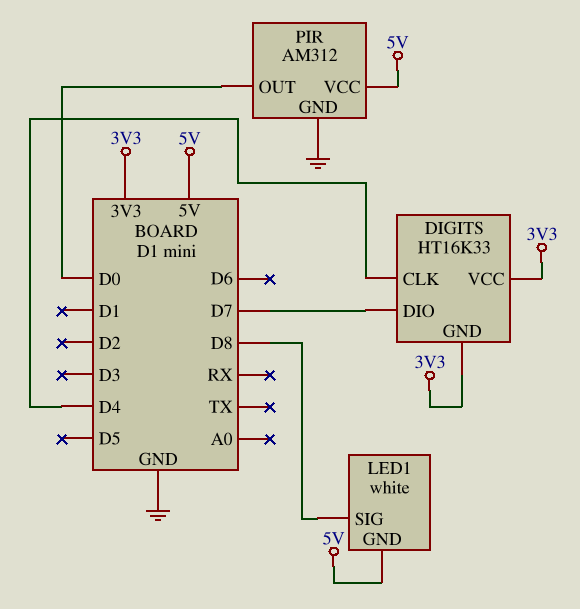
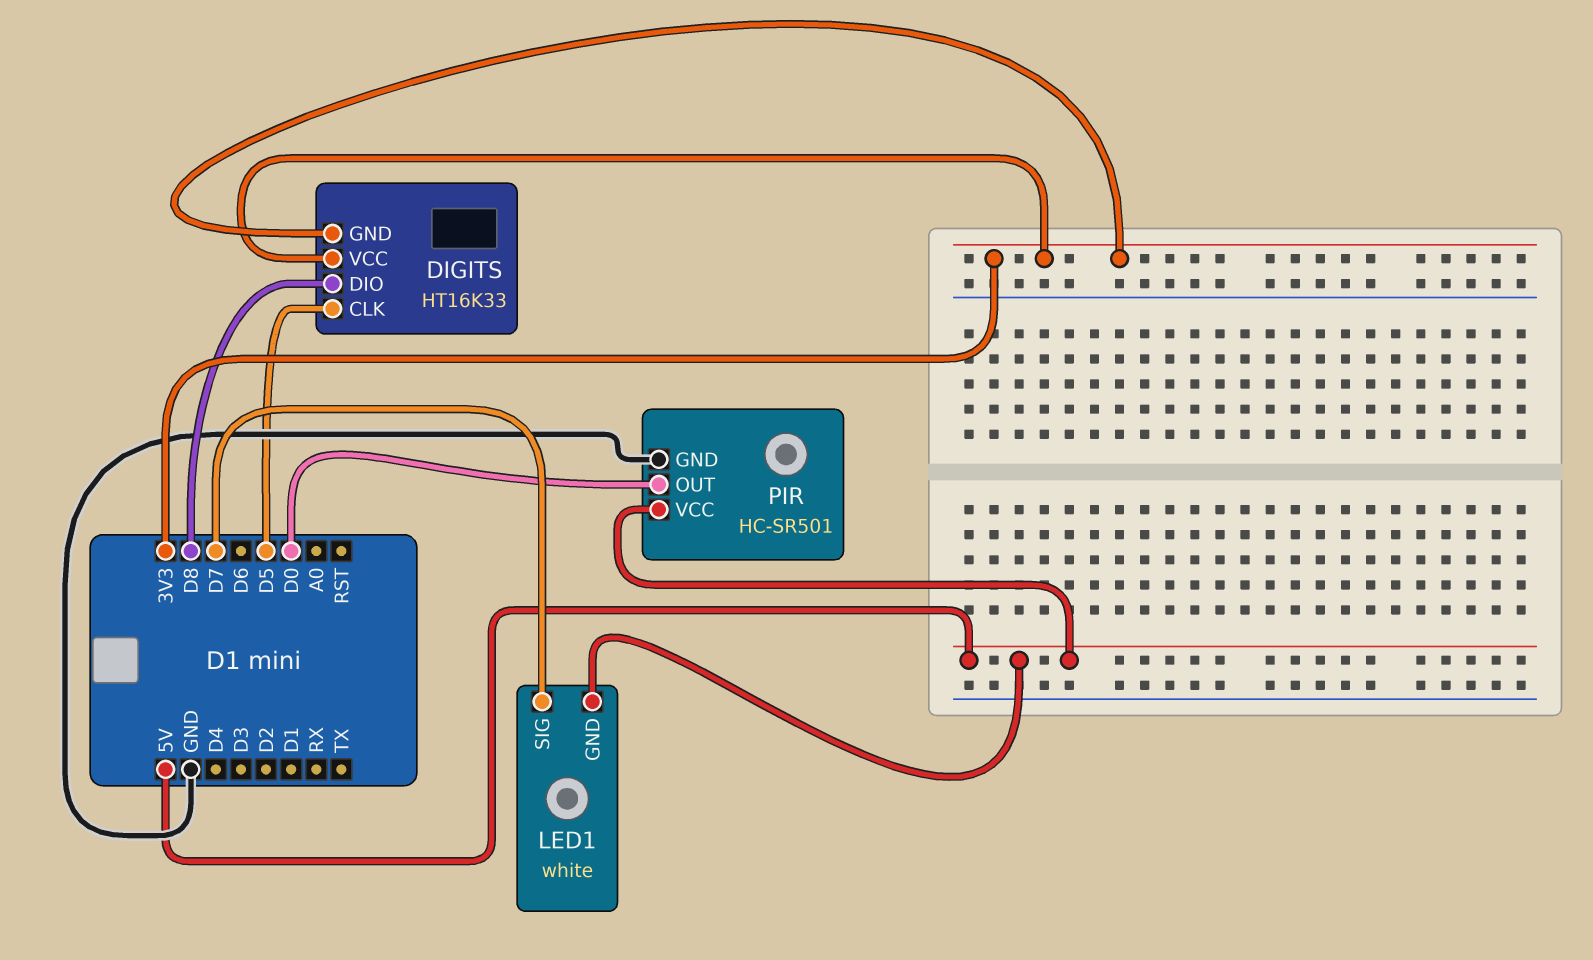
DIGITS pin CLK: D4 -> D5
DIGITS pin DIO: D7 -> D8
LED1 pin SIG: D8 -> D7
PIR: AM312 -> HC-SR501

